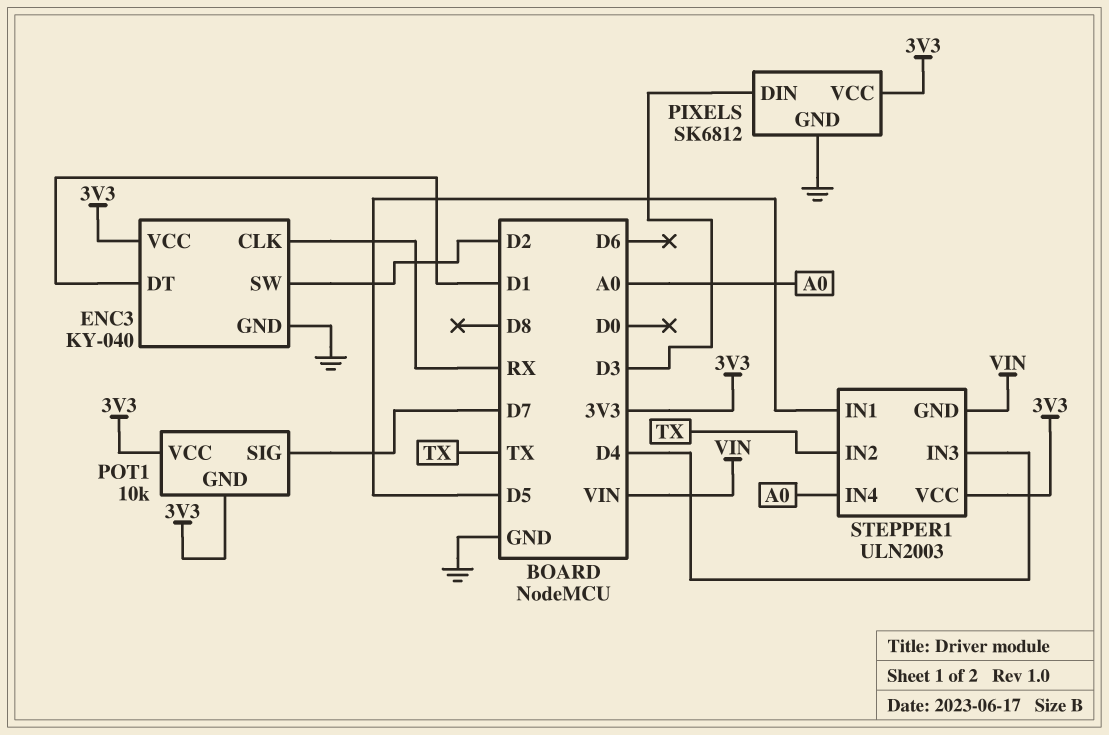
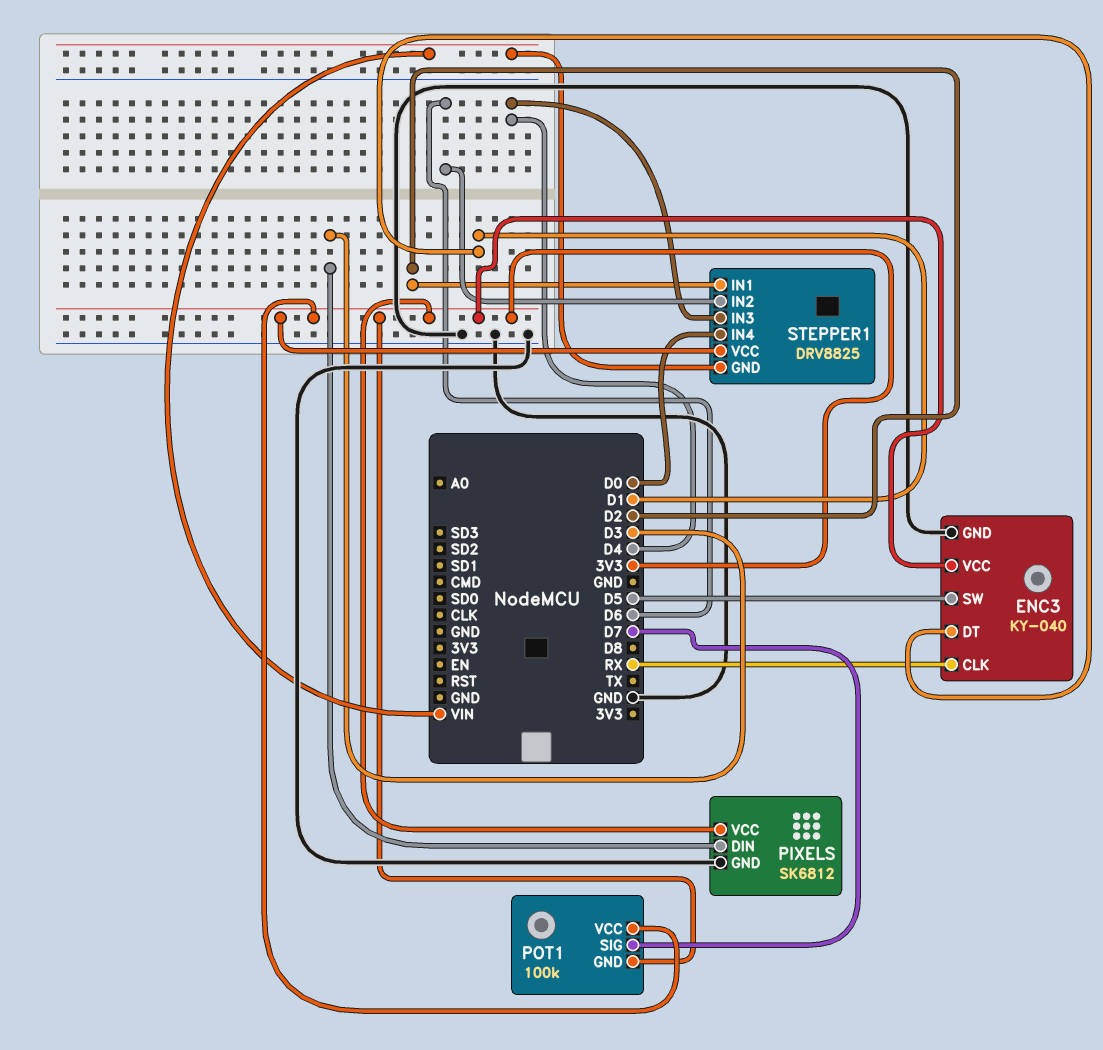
ENC3 pin SW: D2 -> D5
POT1: 10k -> 100k
STEPPER1: ULN2003 -> DRV8825
STEPPER1 pin IN1: D5 -> D2
STEPPER1 pin IN2: TX -> D6
STEPPER1 pin IN4: A0 -> D0

